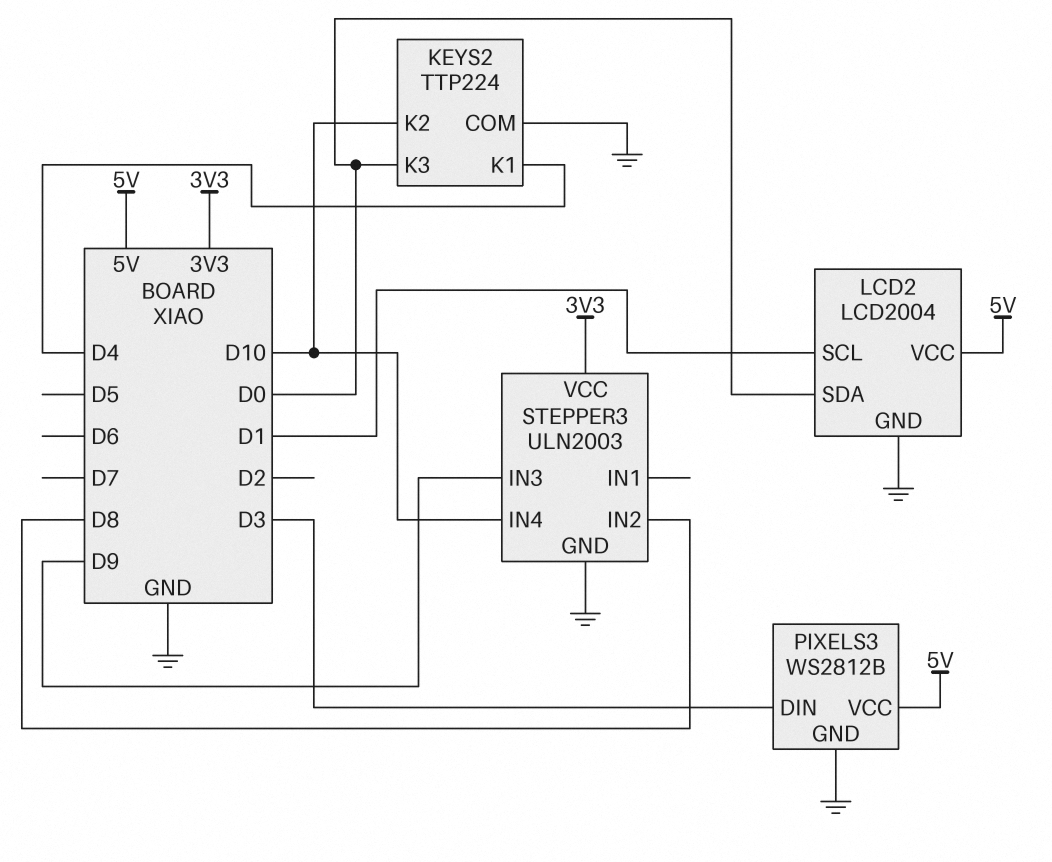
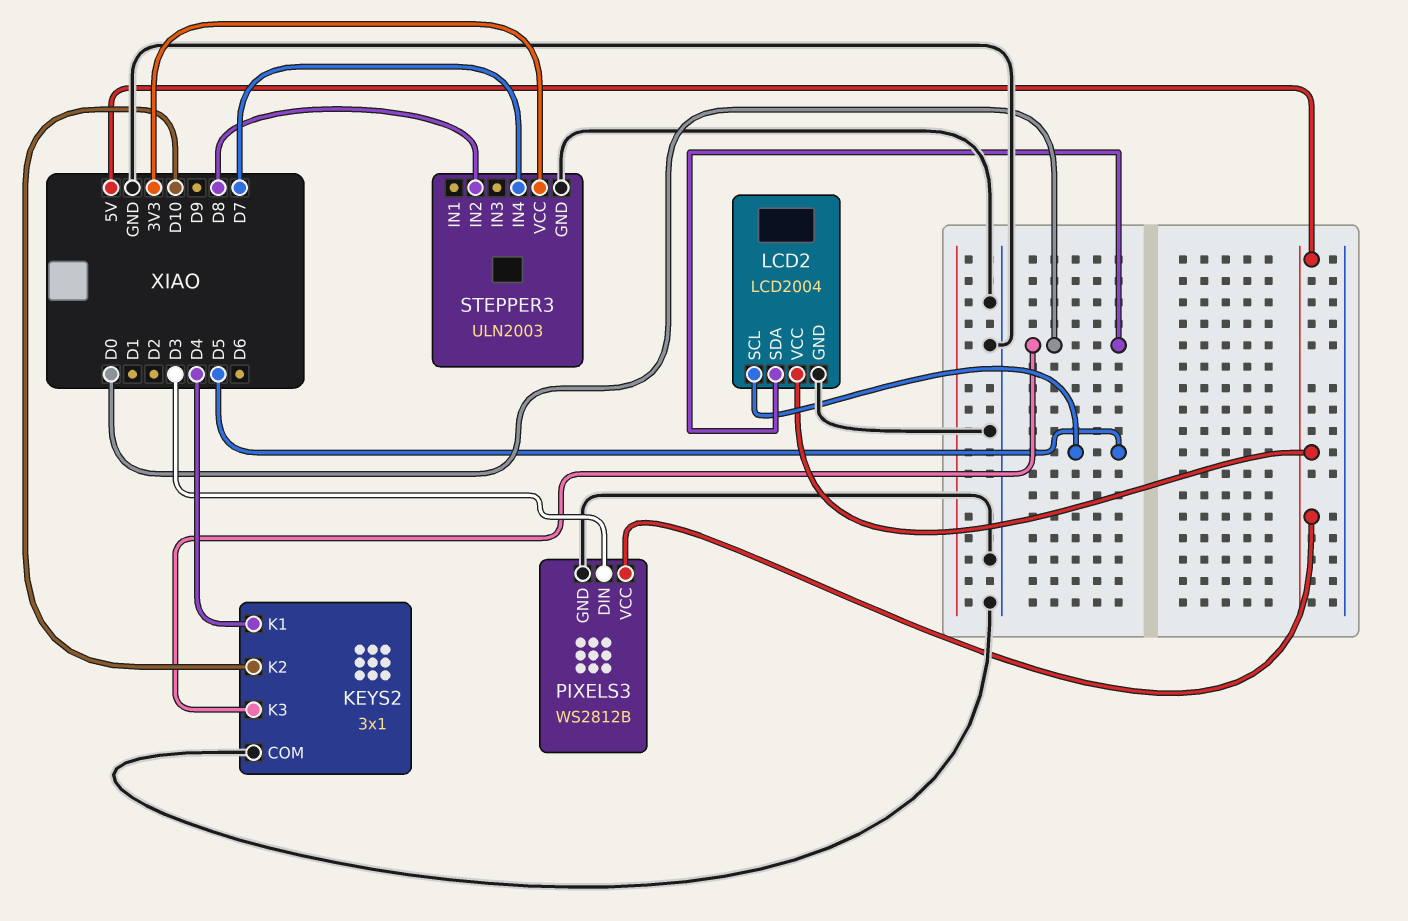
KEYS2: TTP224 -> 3x1
LCD2 pin SCL: D1 -> D5
STEPPER3 pin IN3: D9 -> none
STEPPER3 pin IN4: D10 -> D7

